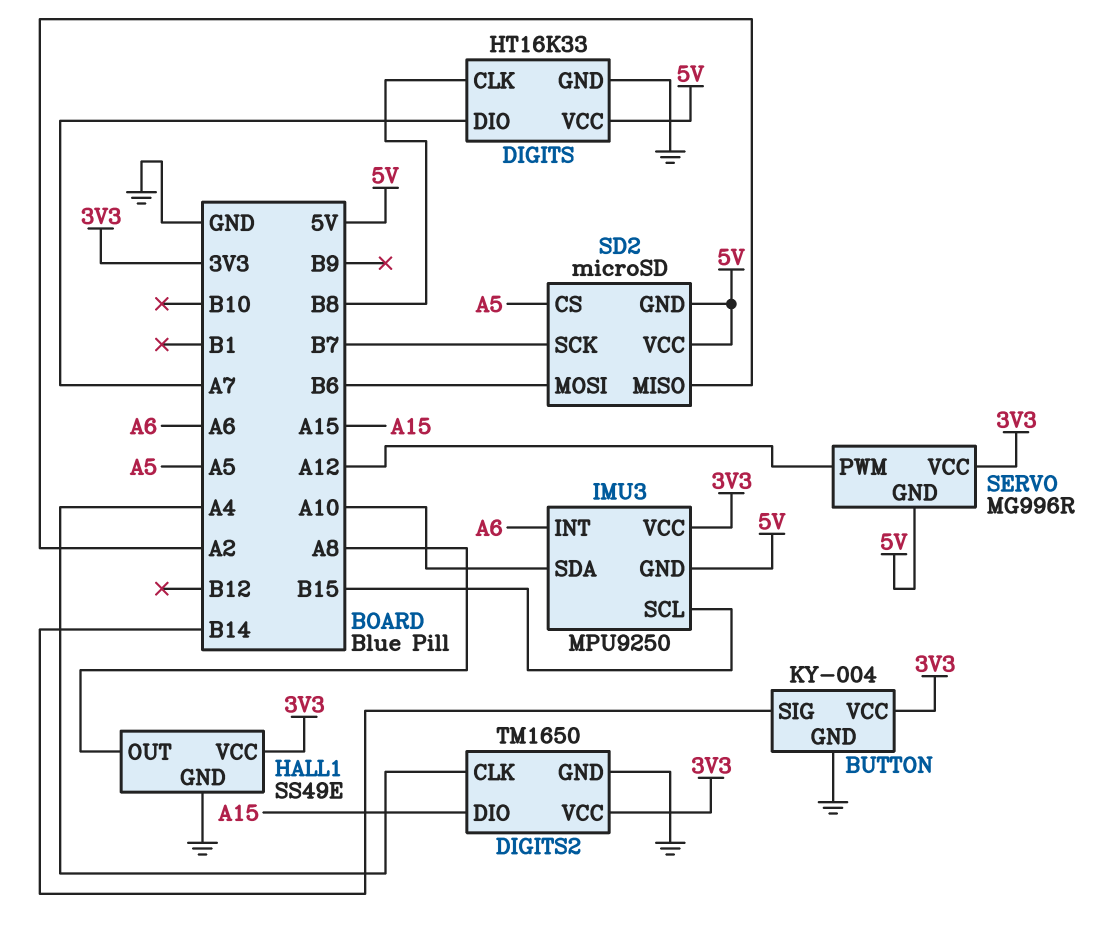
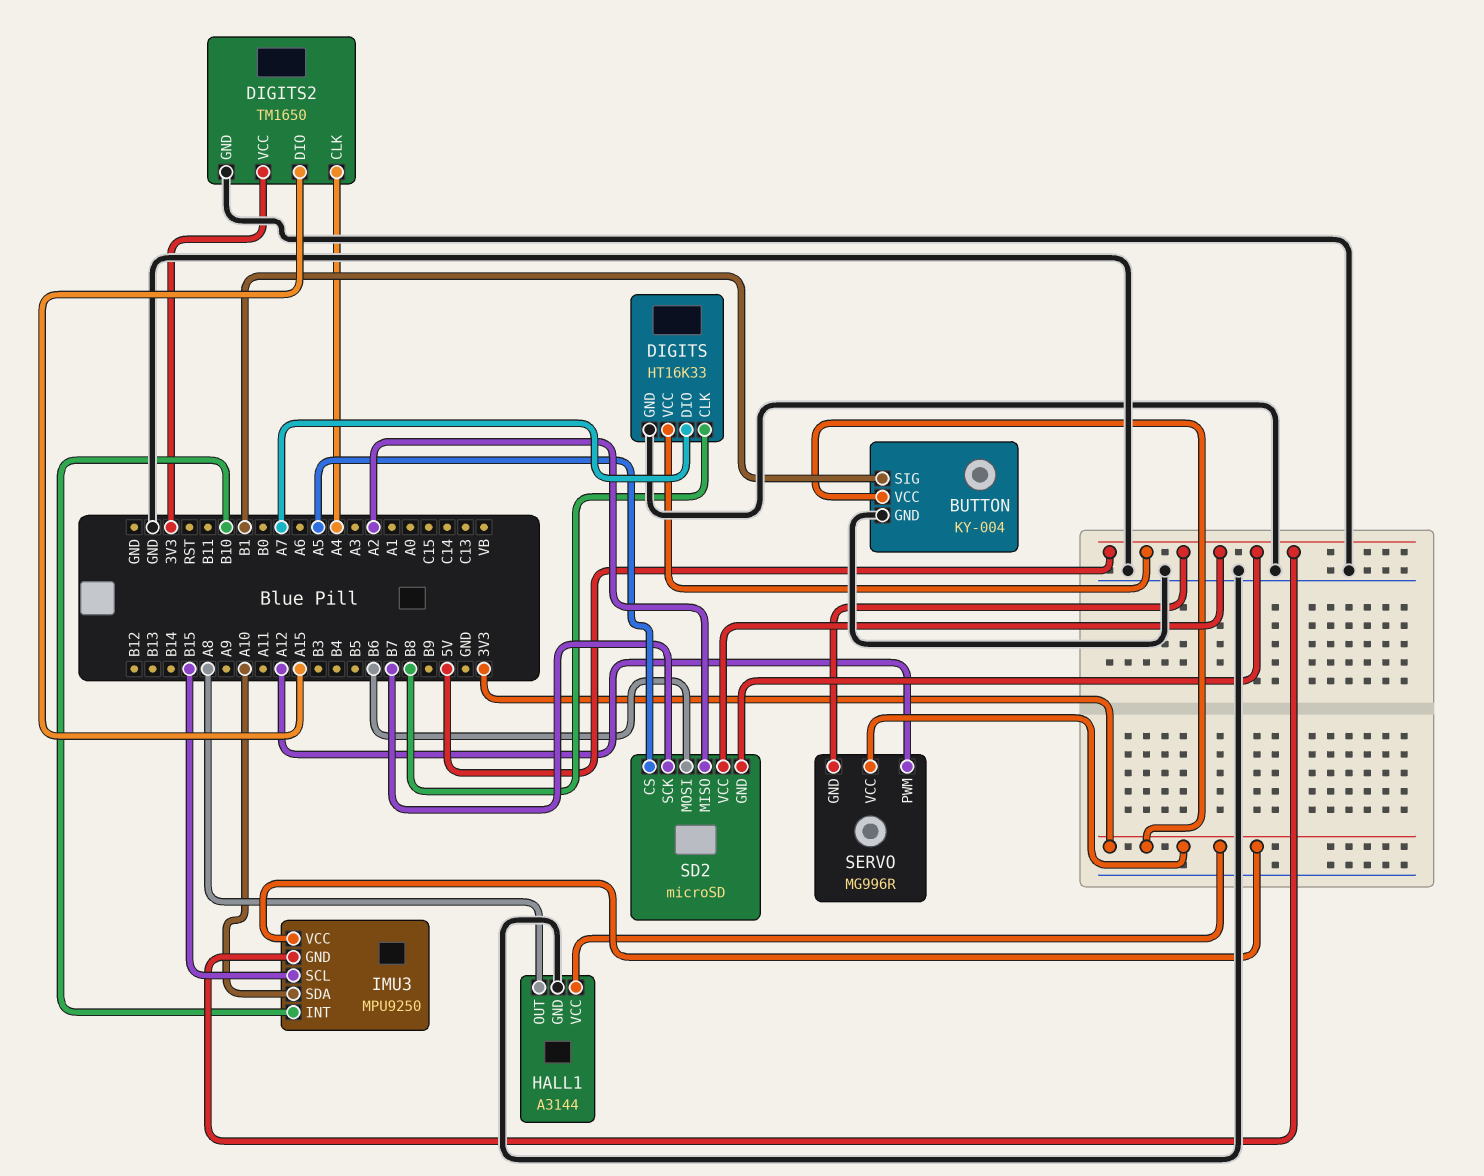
BUTTON pin SIG: B14 -> B1
HALL1: SS49E -> A3144
IMU3 pin INT: A6 -> B10

